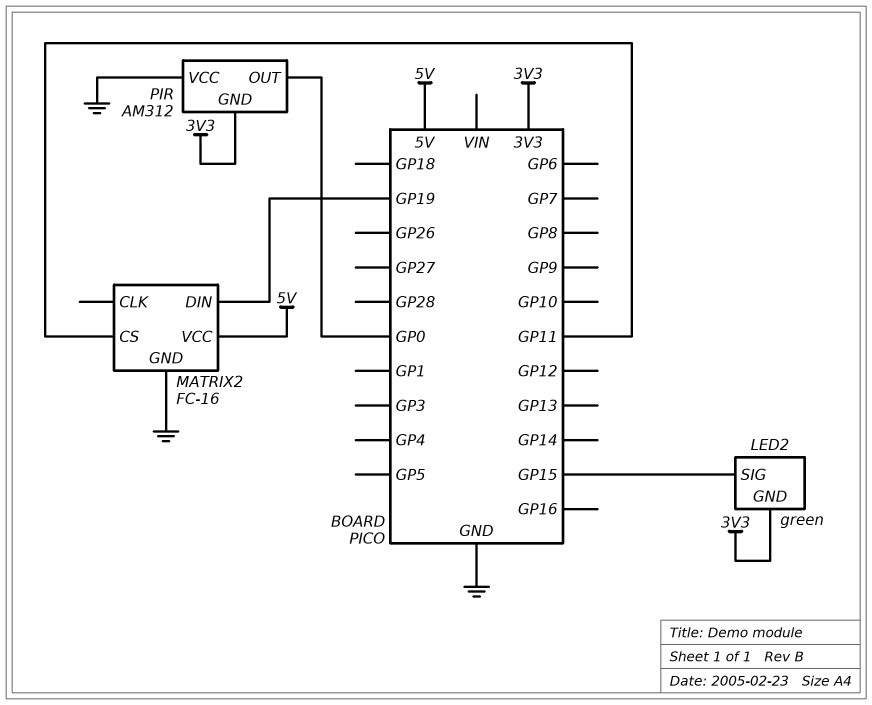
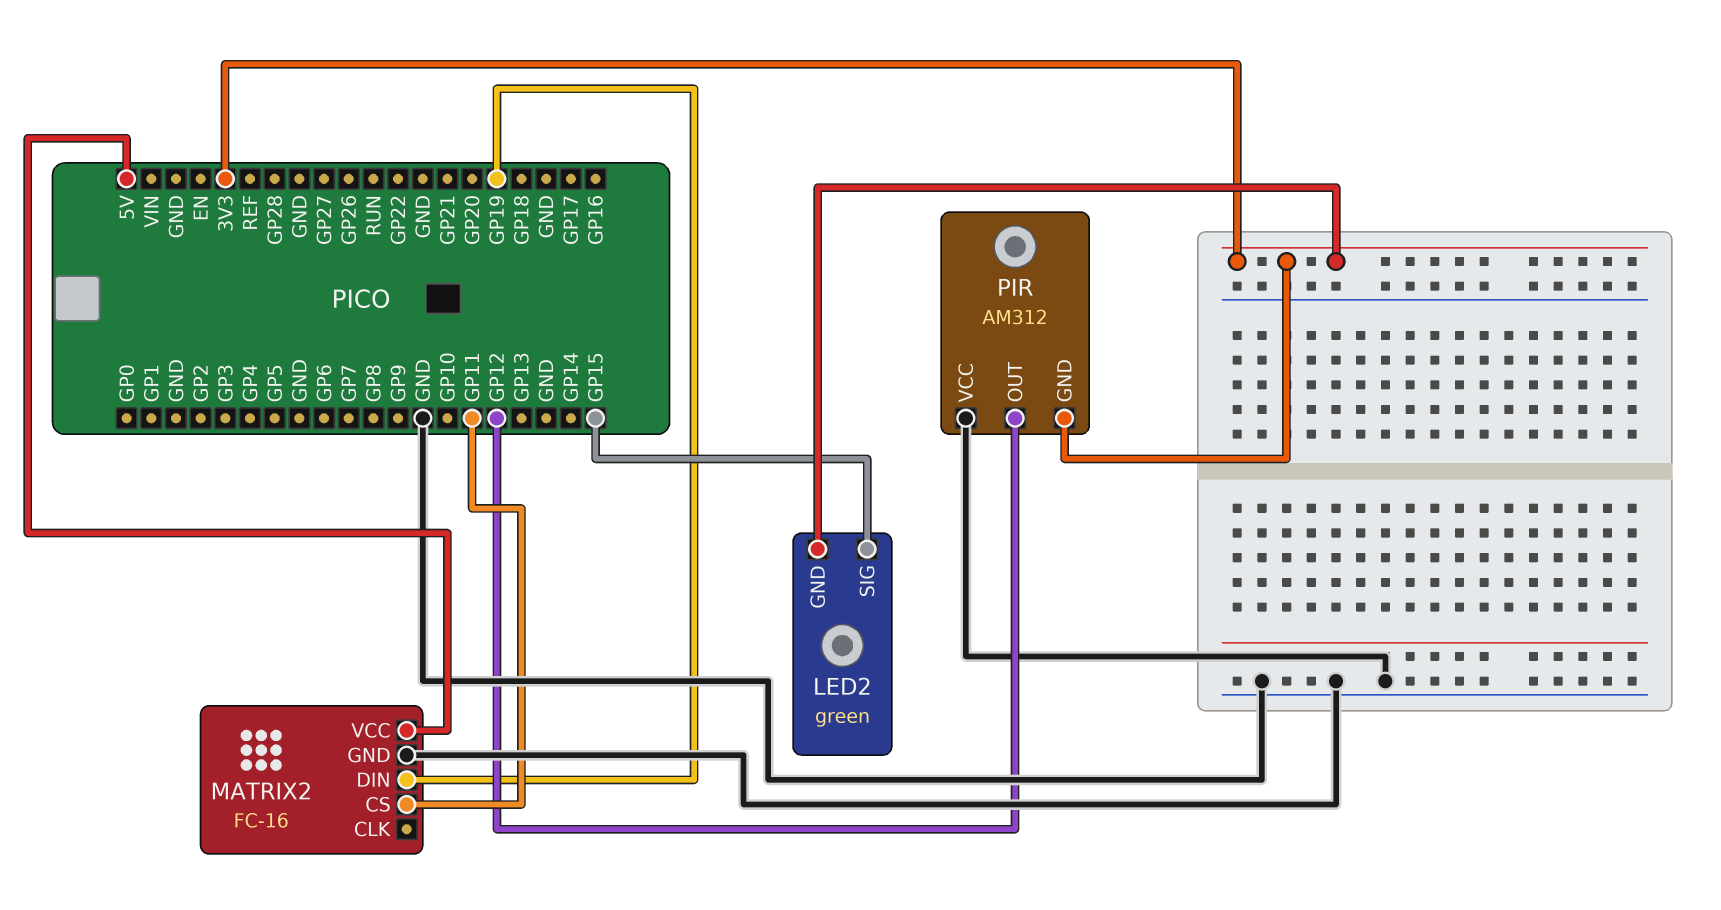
PIR pin OUT: GP0 -> GP12

